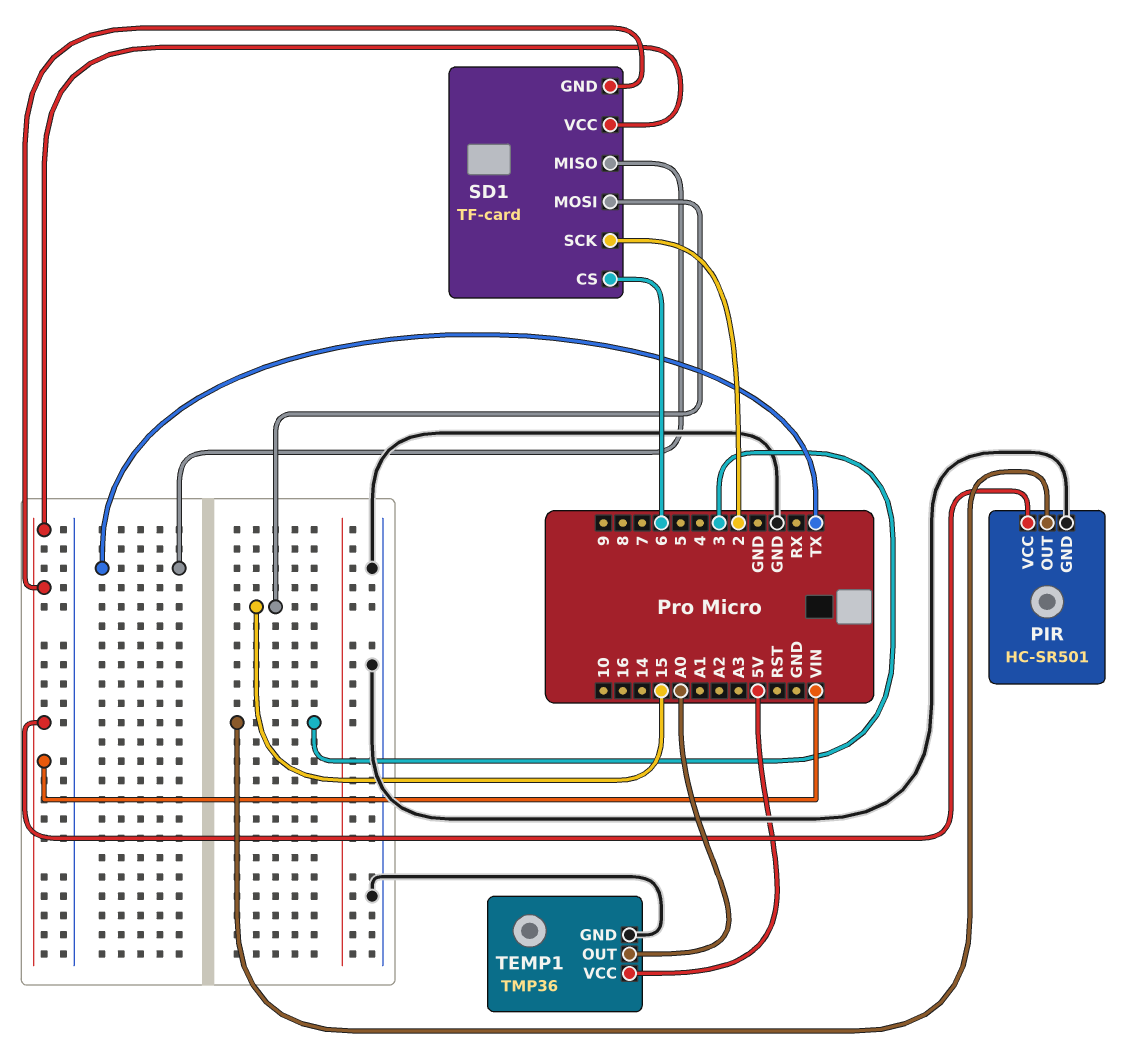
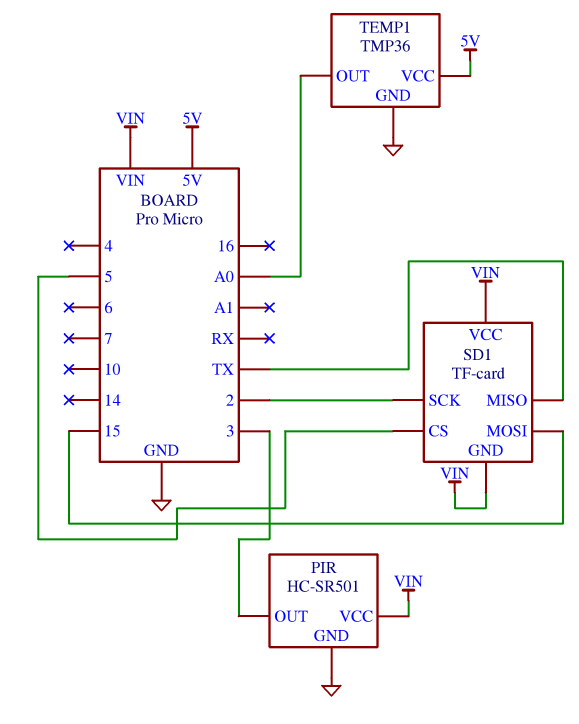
SD1 pin CS: 6 -> 5

